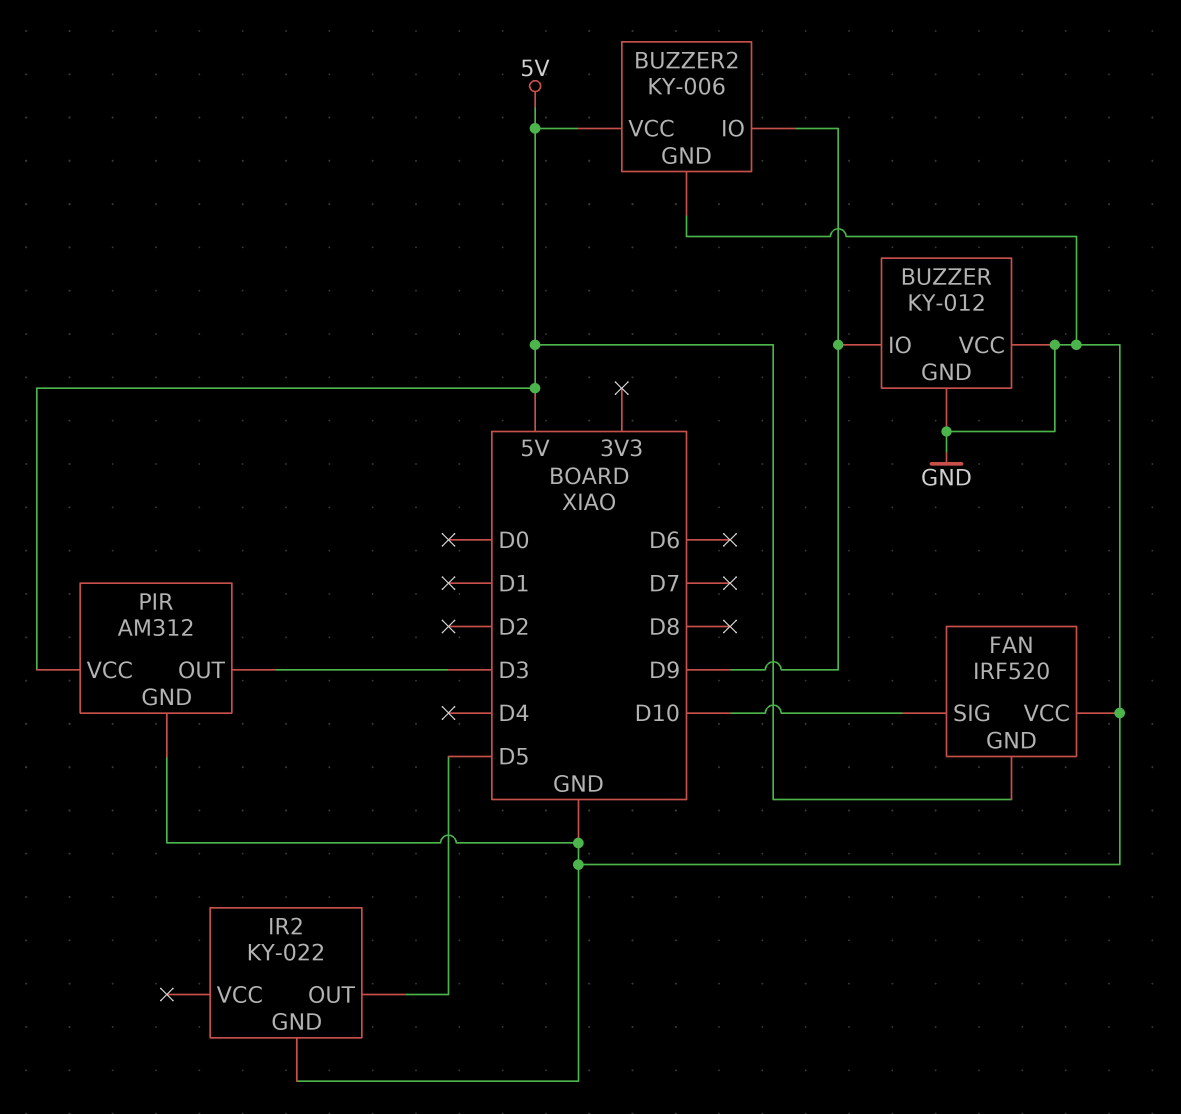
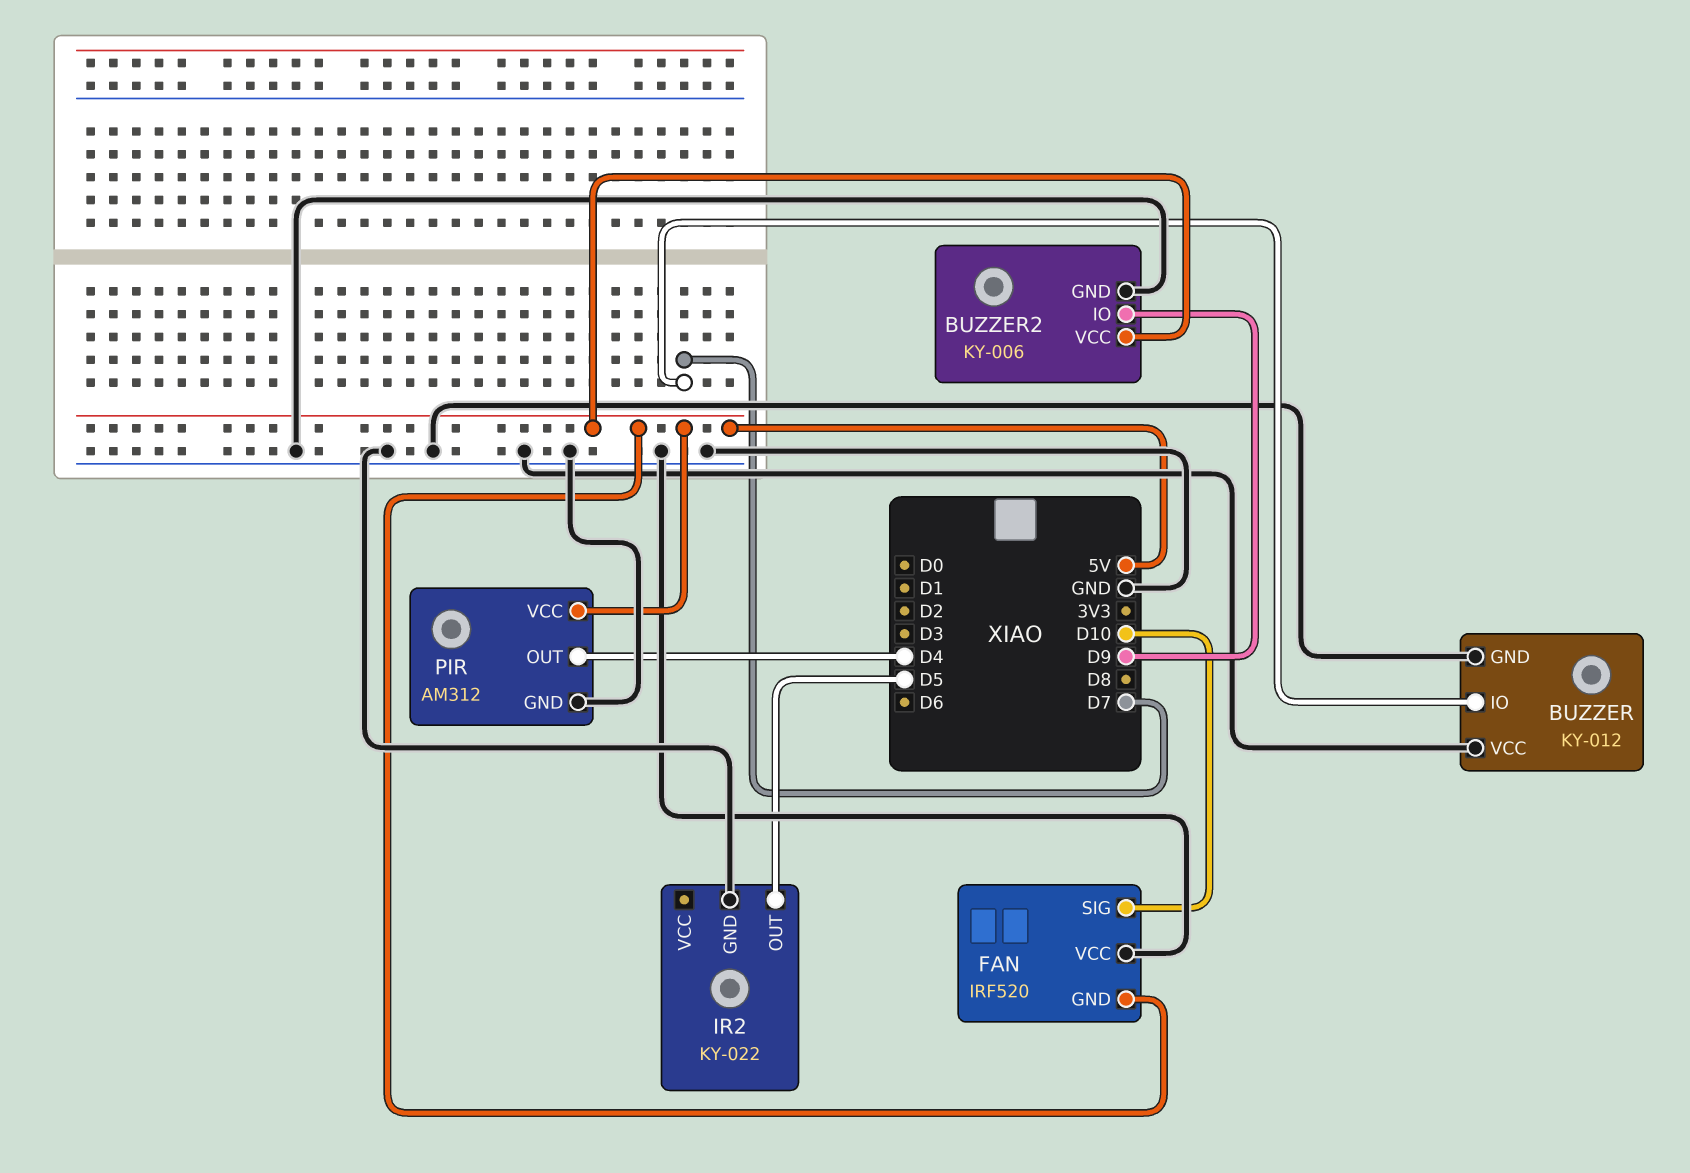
BUZZER pin IO: D9 -> D7
PIR pin OUT: D3 -> D4

